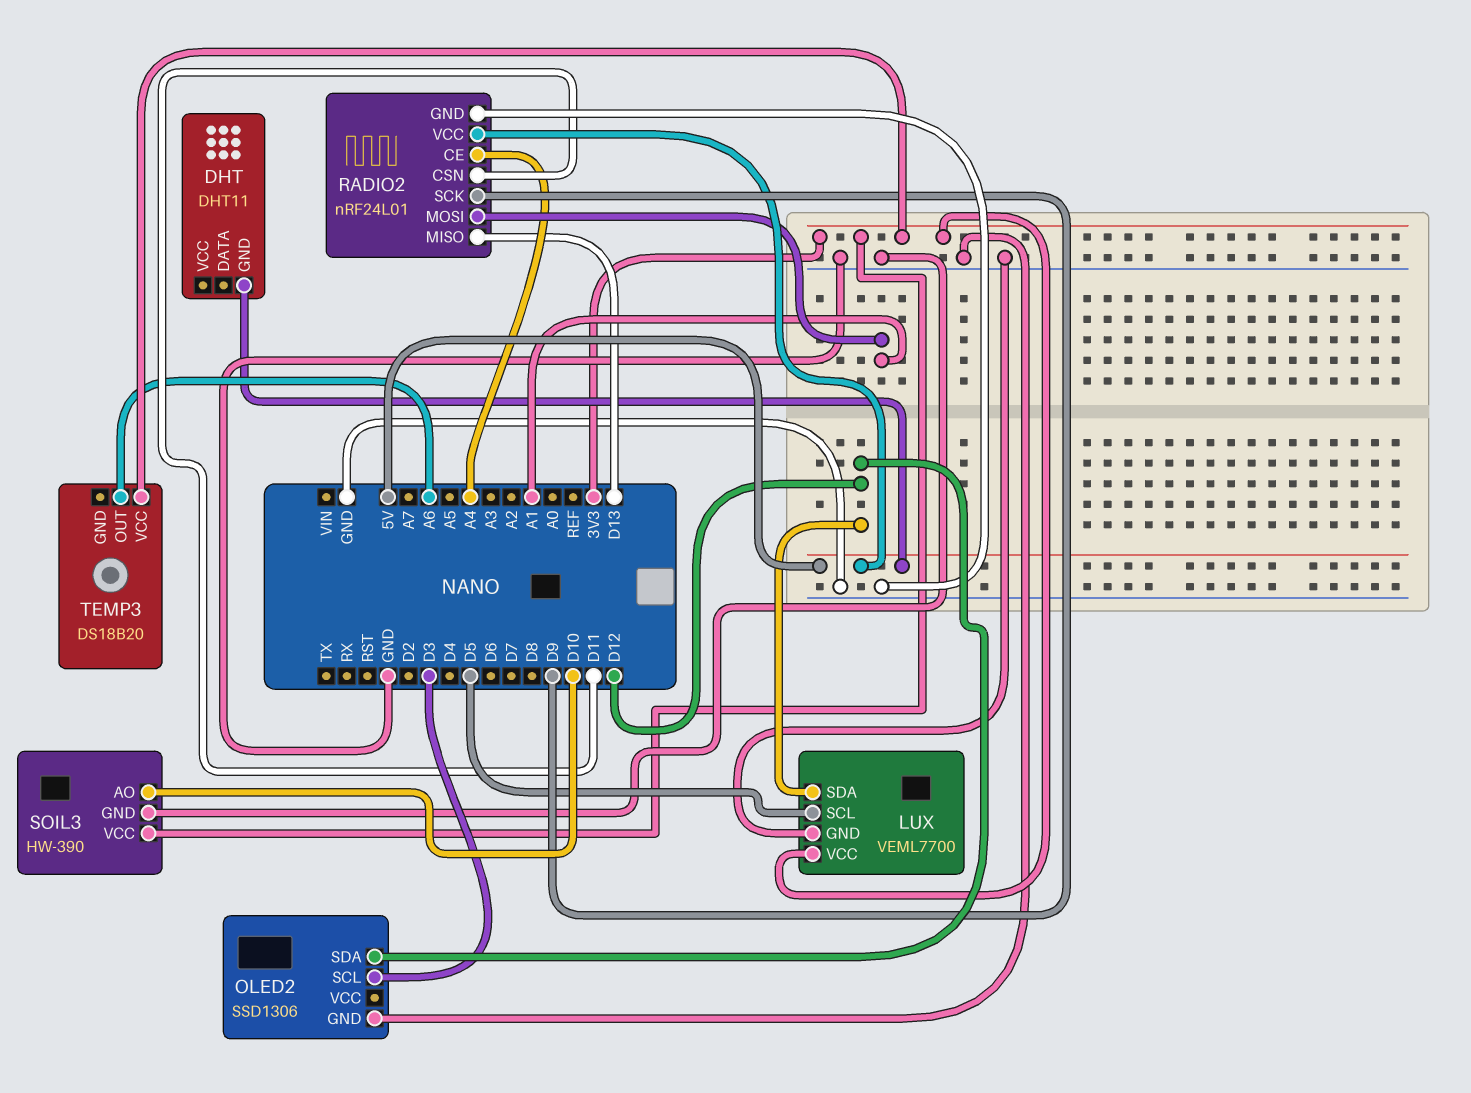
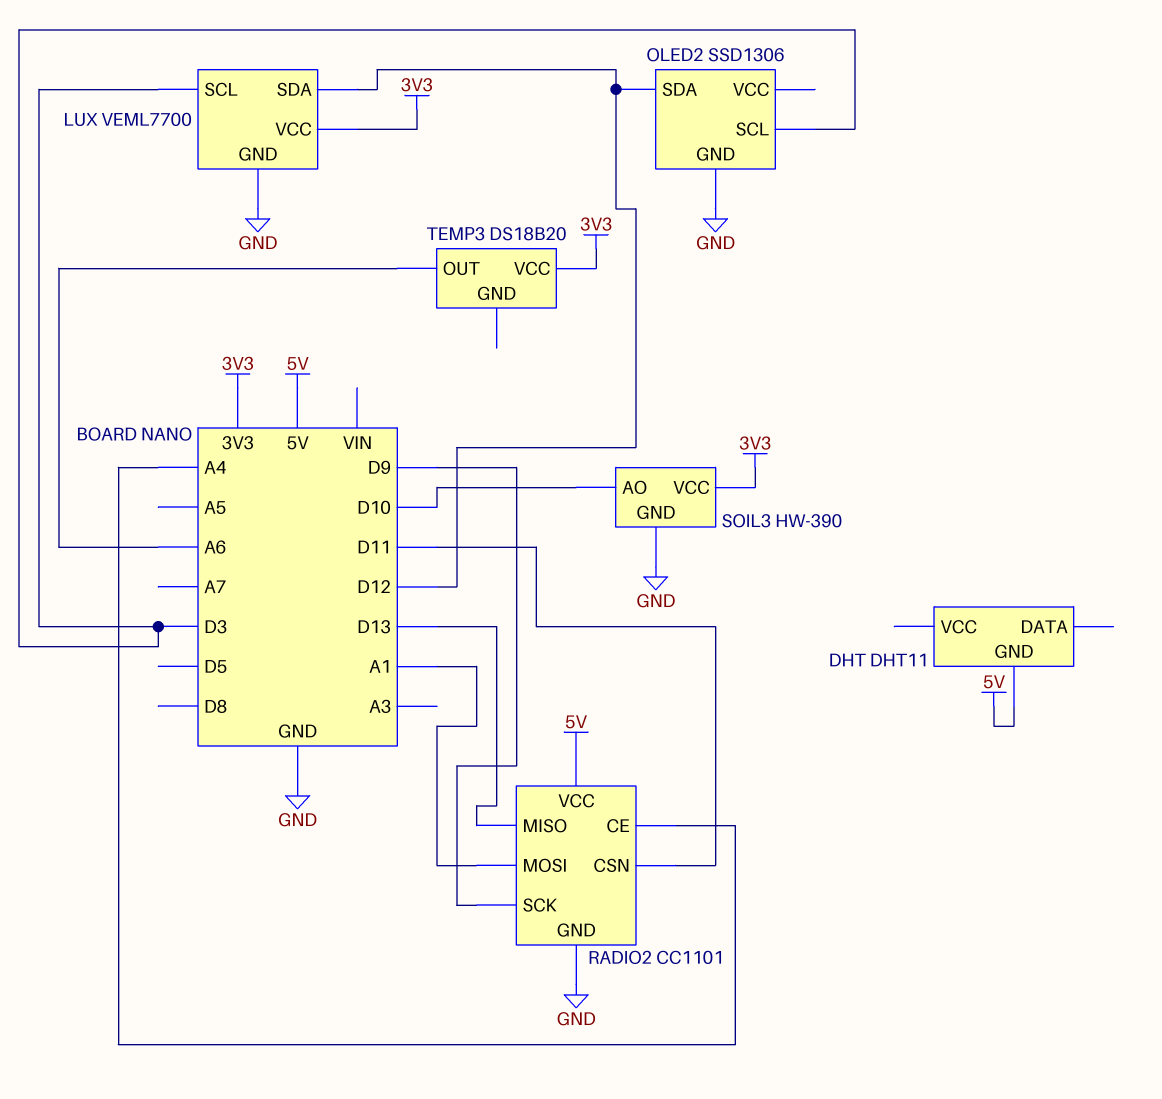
LUX pin SCL: D5 -> D3
RADIO2: nRF24L01 -> CC1101

